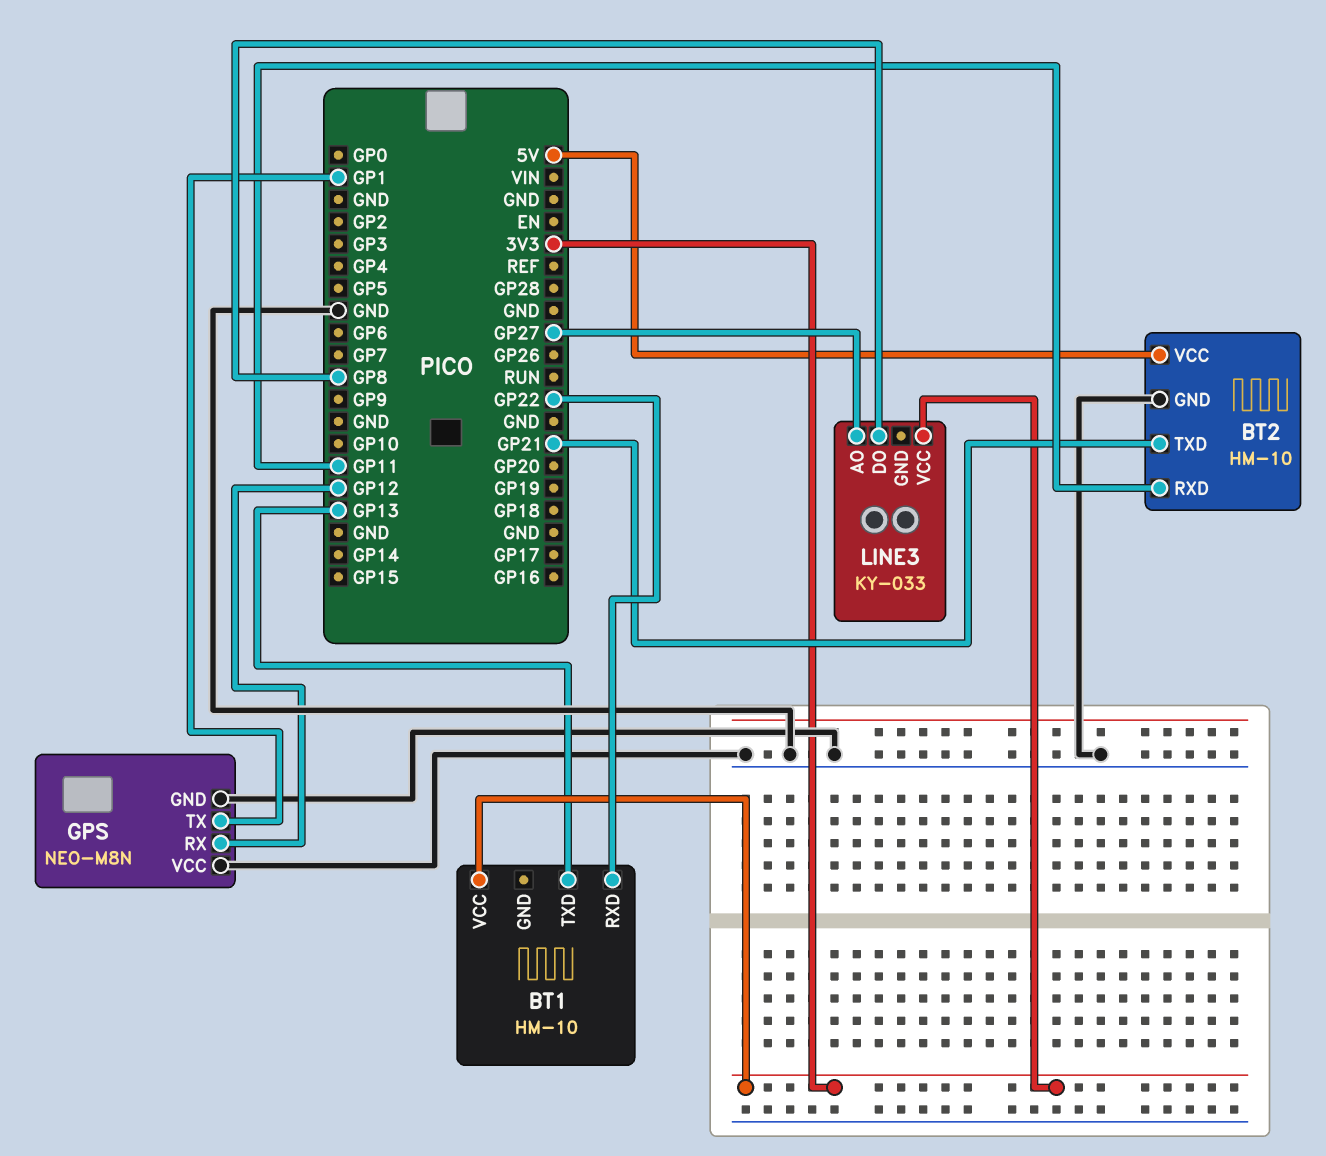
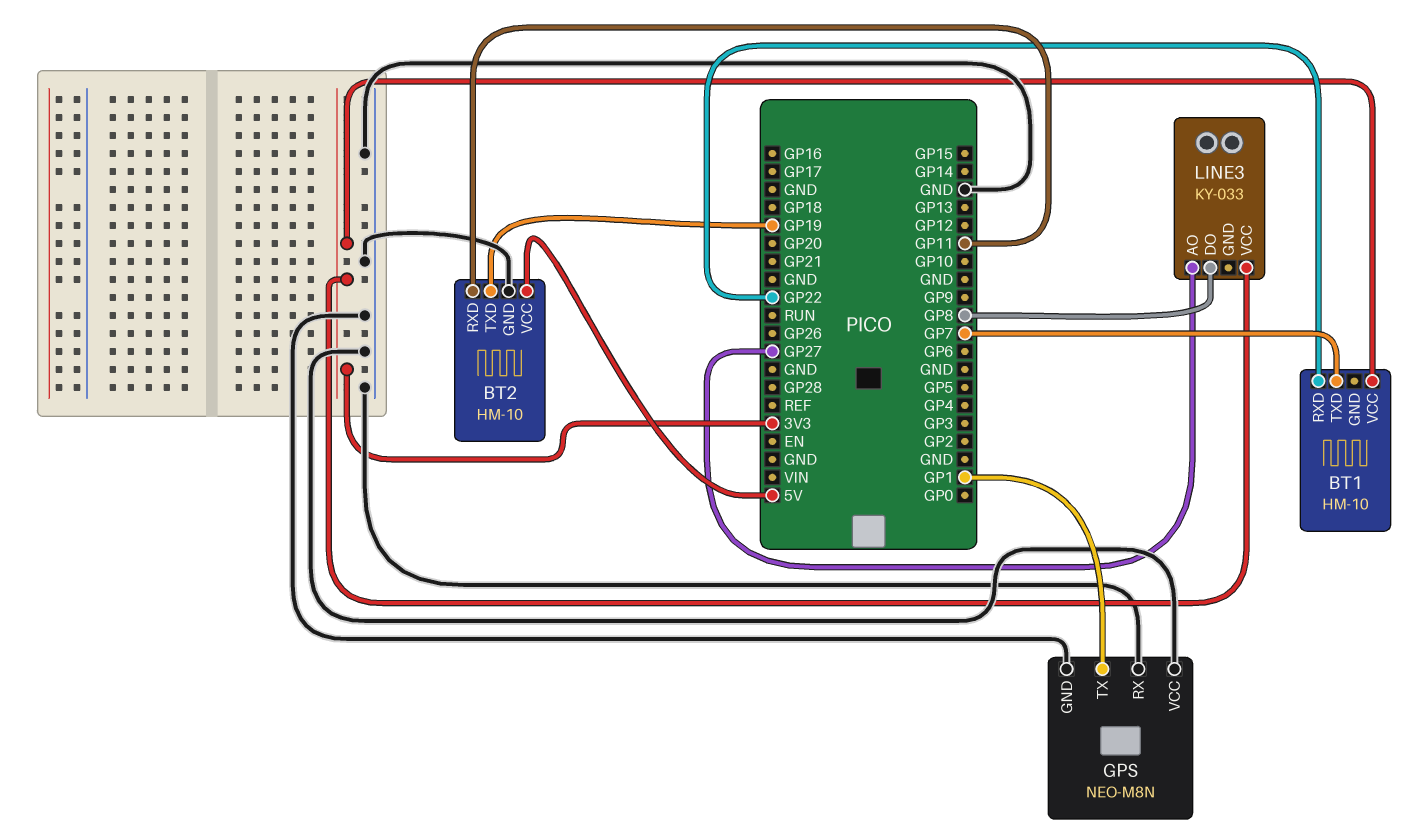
BT1 pin TXD: GP13 -> GP7
BT2 pin TXD: GP21 -> GP19
GPS pin RX: GP12 -> GND

